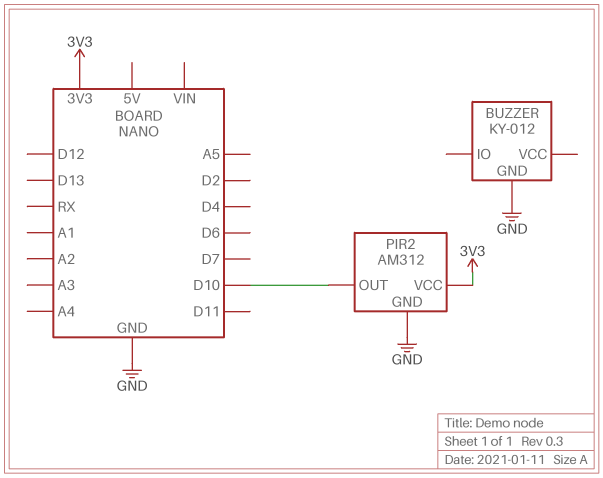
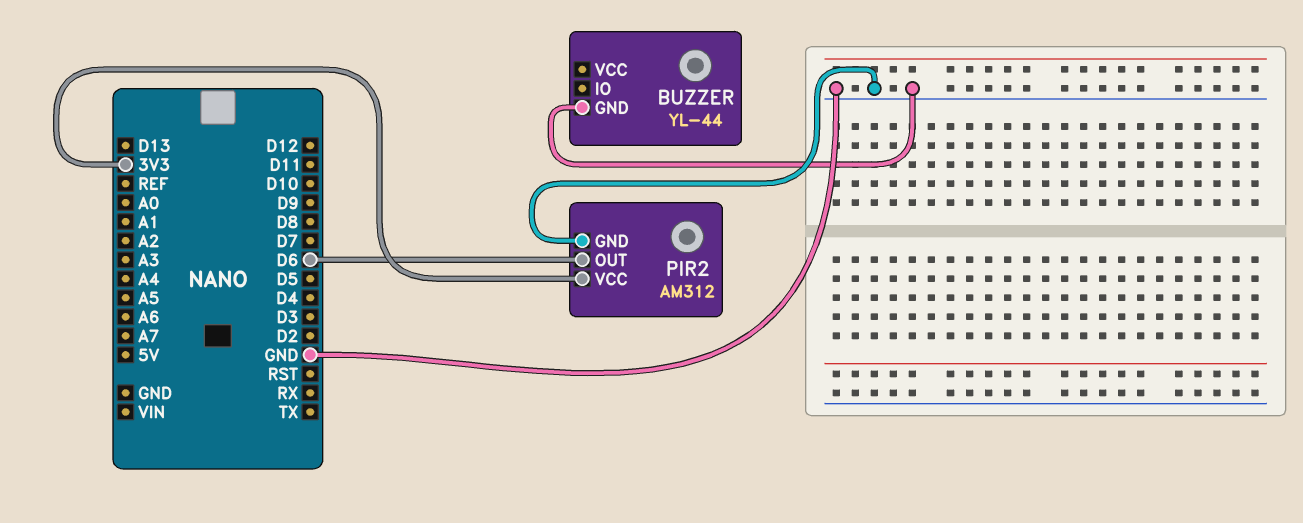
BUZZER: KY-012 -> YL-44
PIR2 pin OUT: D10 -> D6

